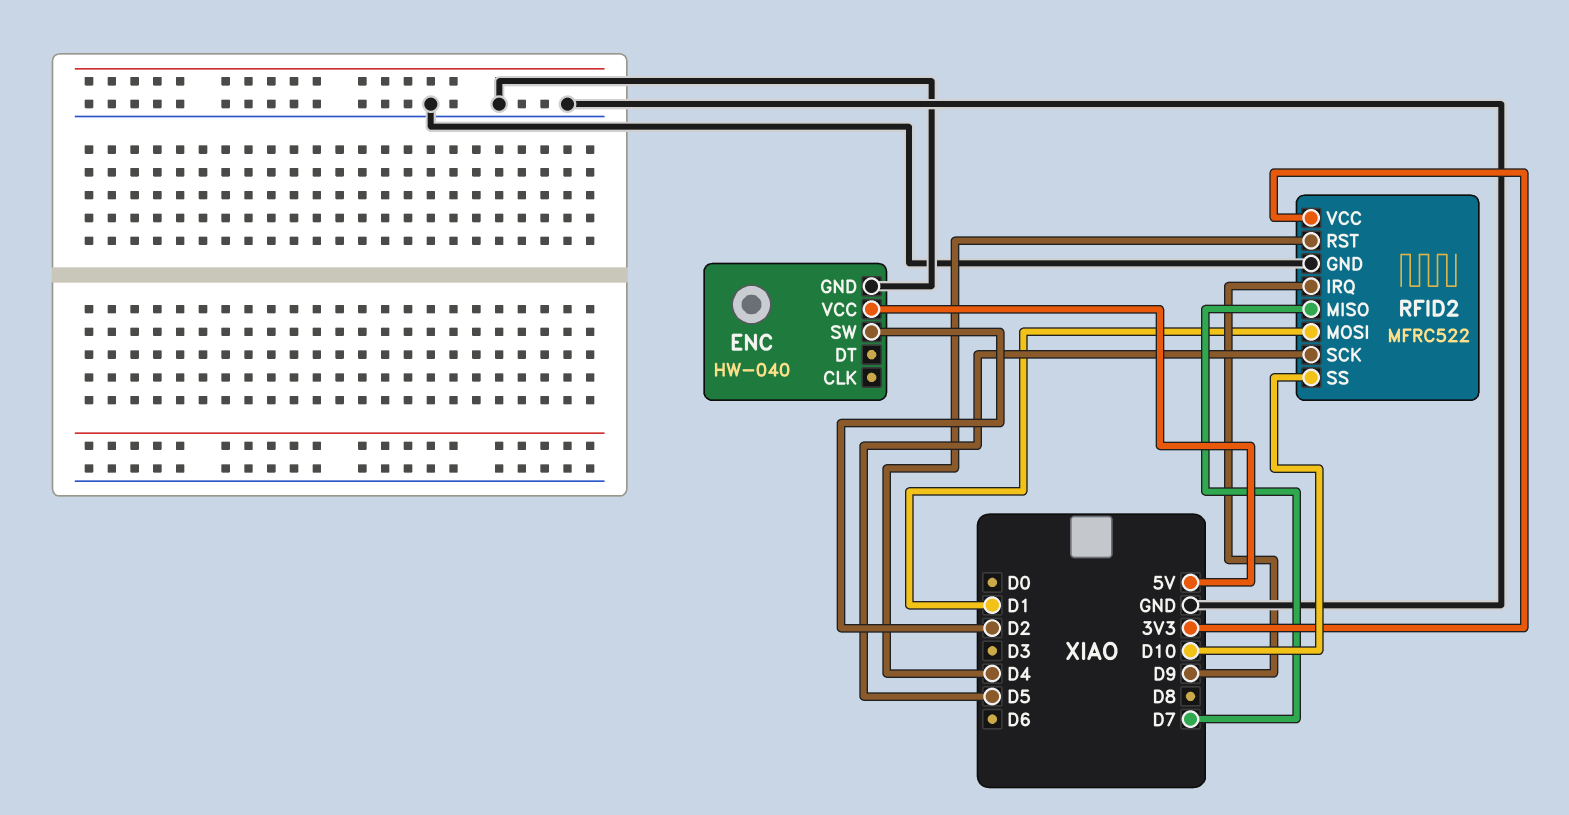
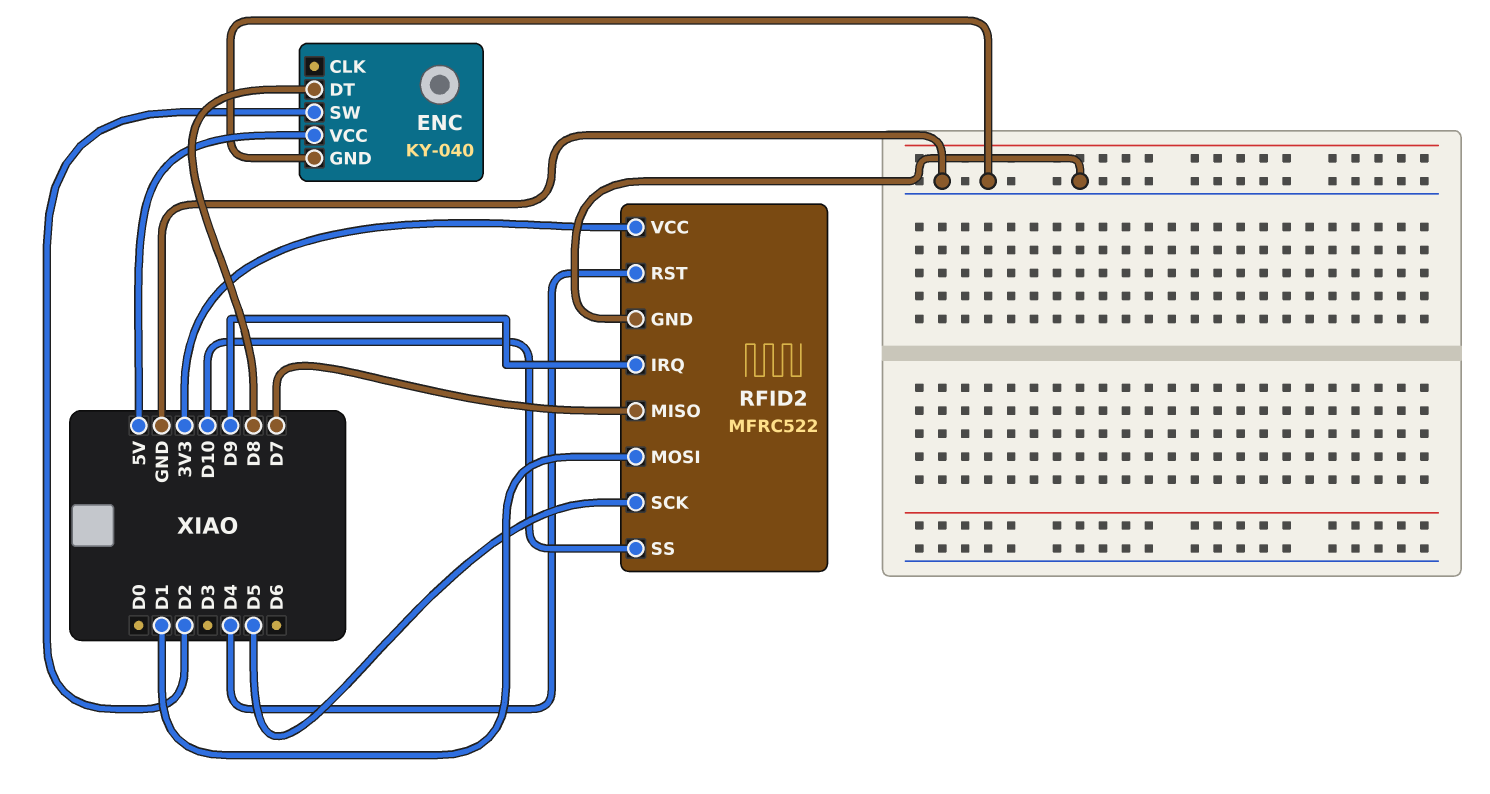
ENC: HW-040 -> KY-040
ENC pin DT: none -> D8

